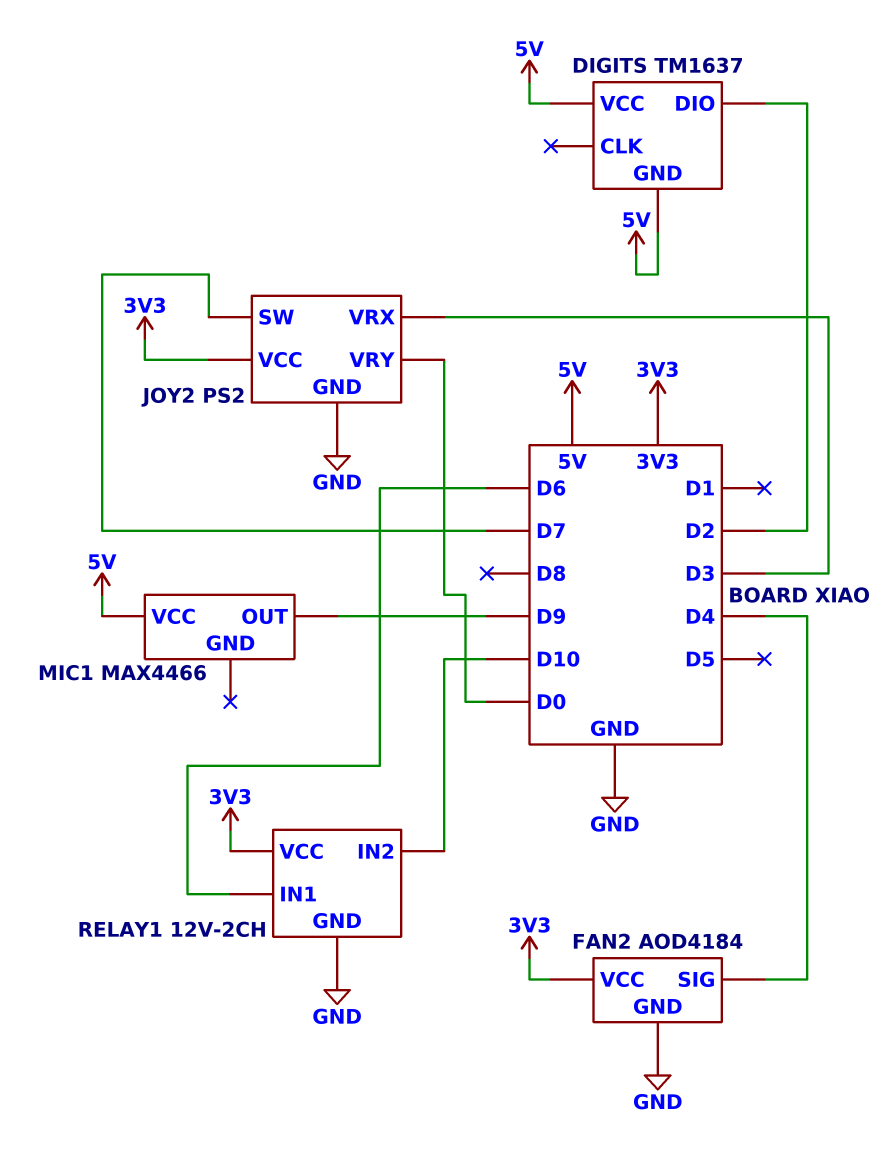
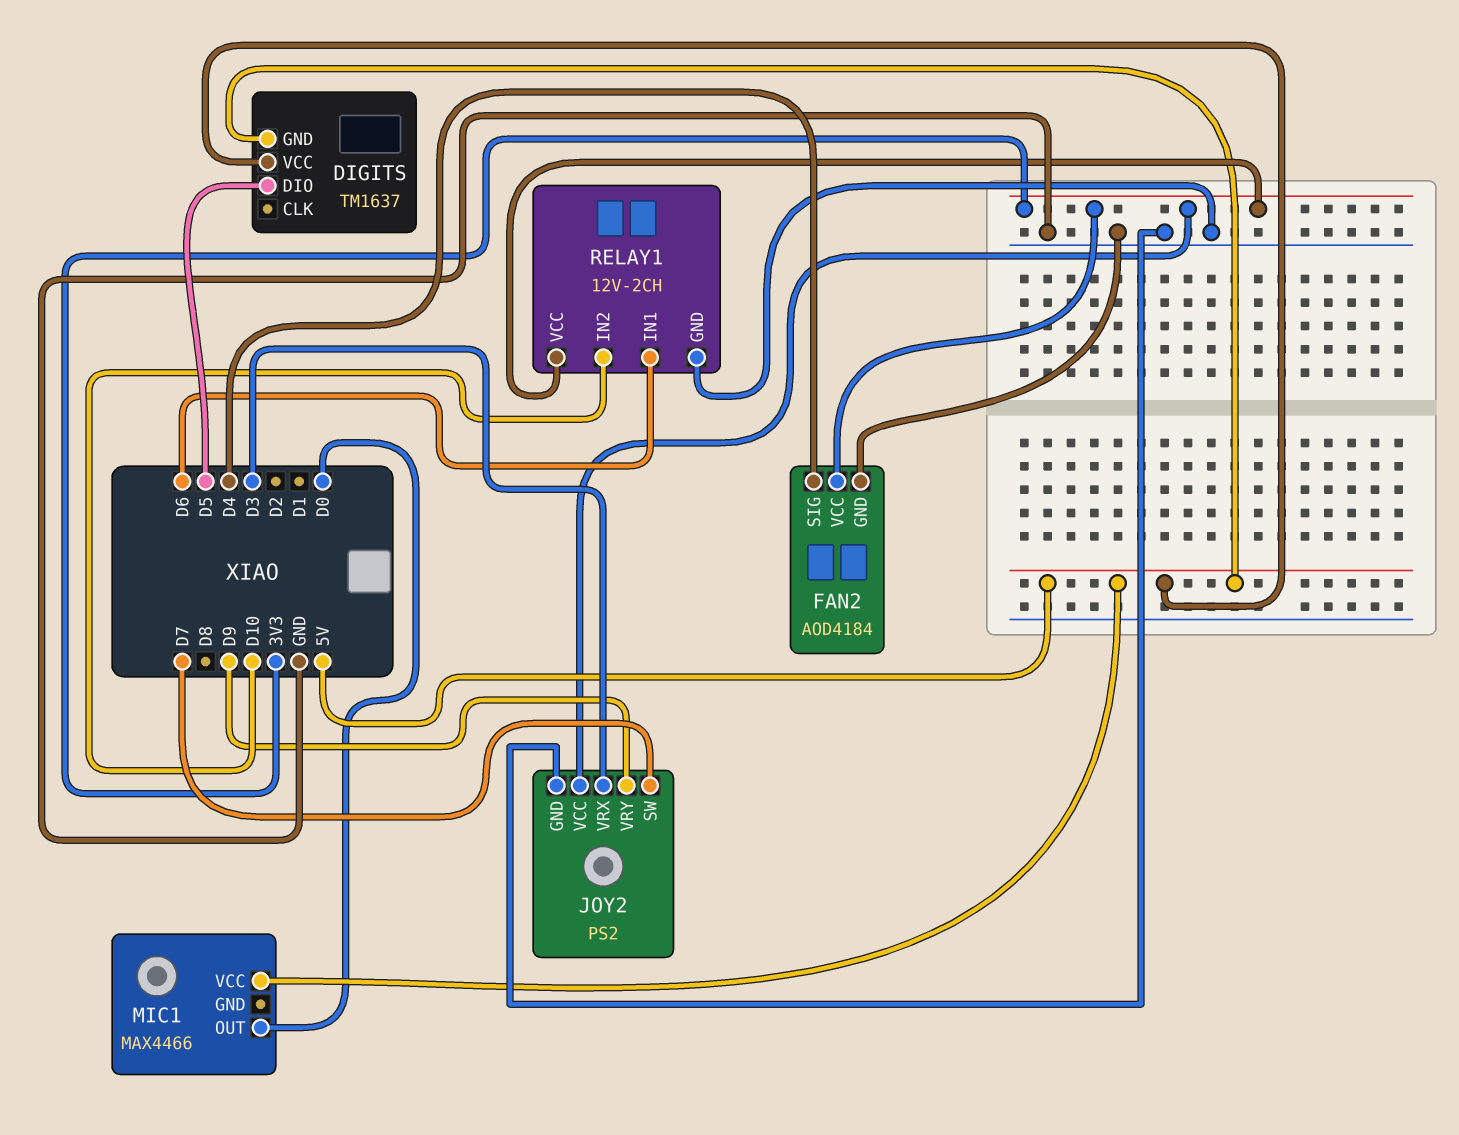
DIGITS pin DIO: D2 -> D5
JOY2 pin VRY: D0 -> D9
MIC1 pin OUT: D9 -> D0

